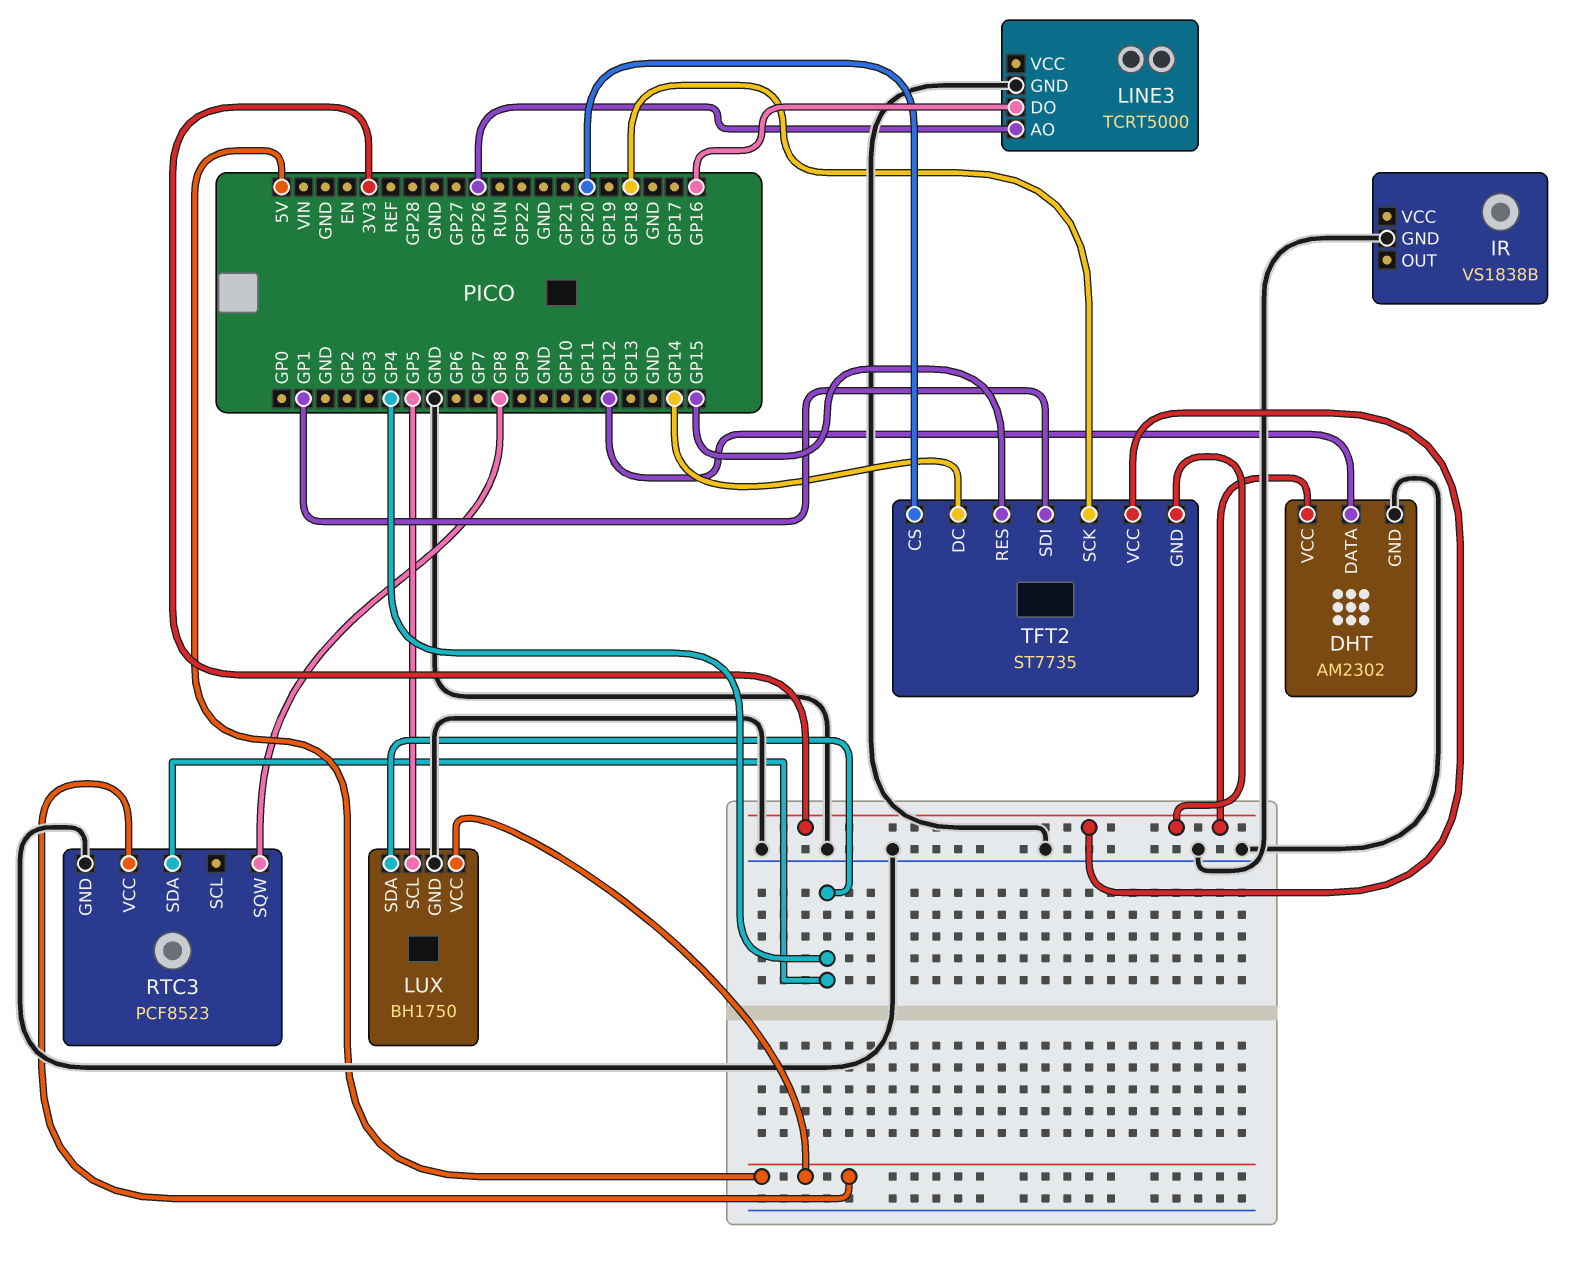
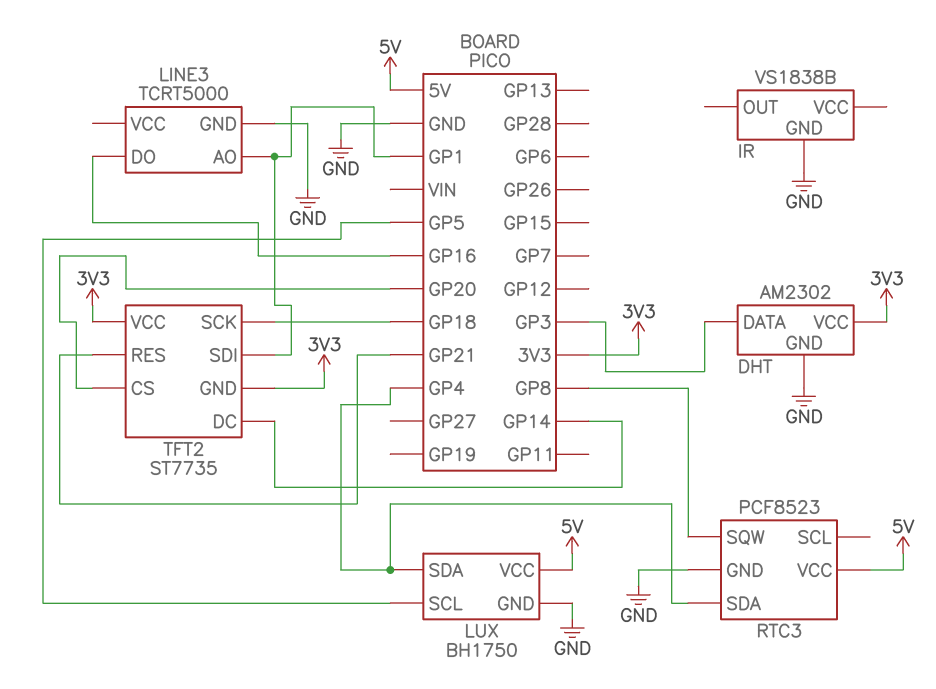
DHT pin DATA: GP12 -> GP3
LINE3 pin AO: GP26 -> GP1
TFT2 pin RES: GP15 -> GP21

